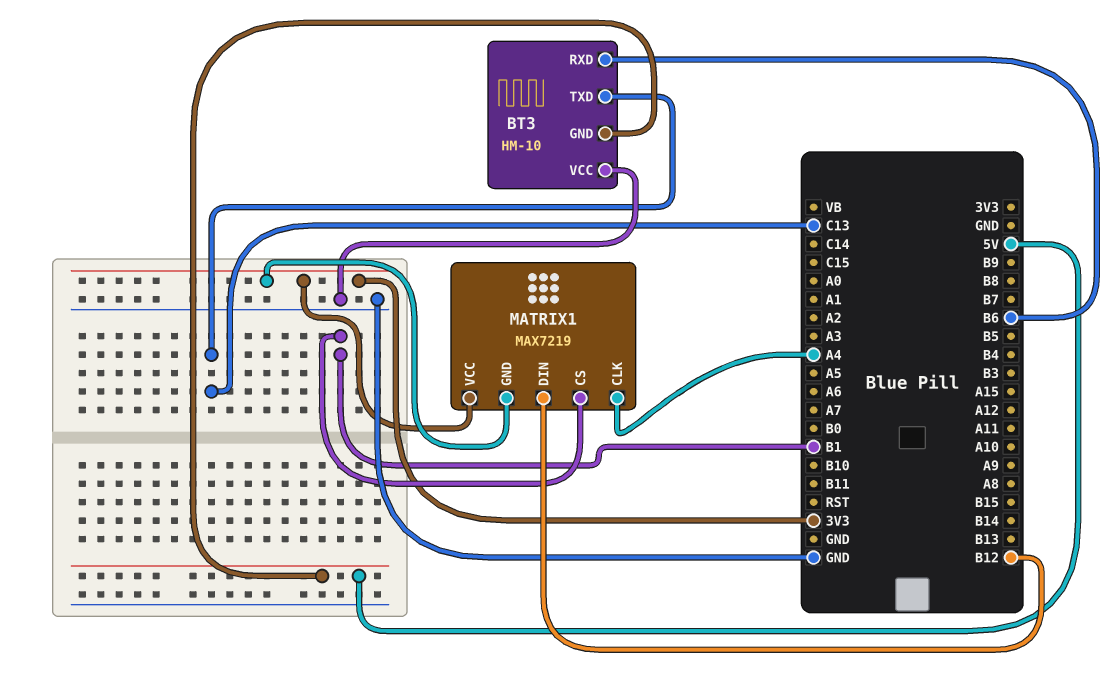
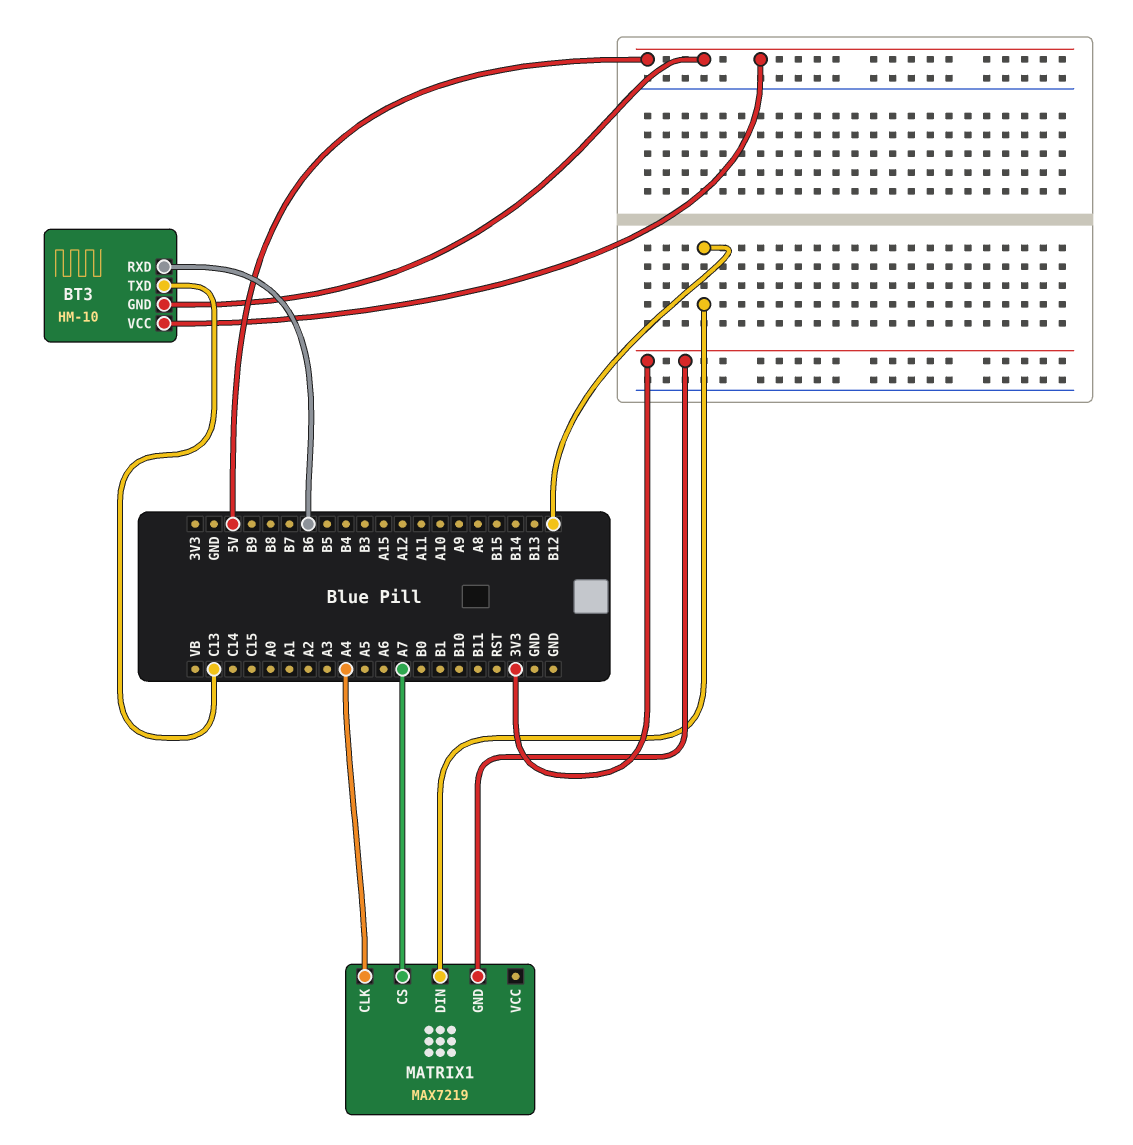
BT3 pin VCC: GND -> 5V
MATRIX1 pin CS: B1 -> A7
MATRIX1 pin VCC: 3V3 -> none

